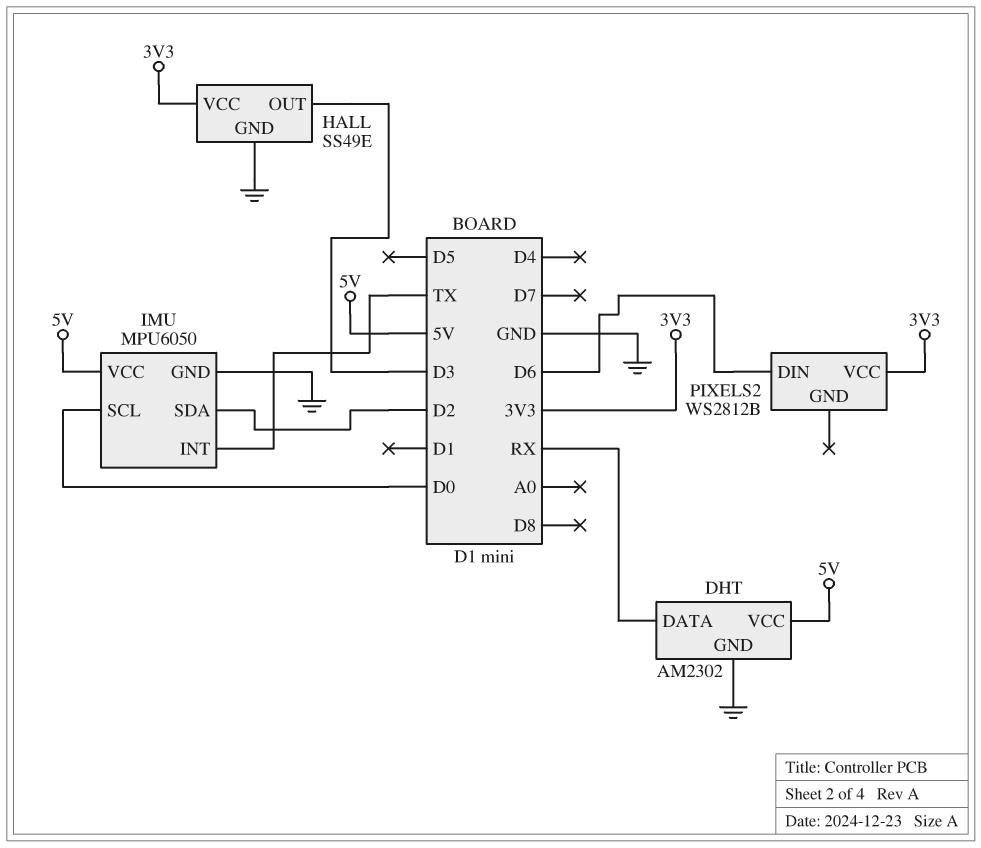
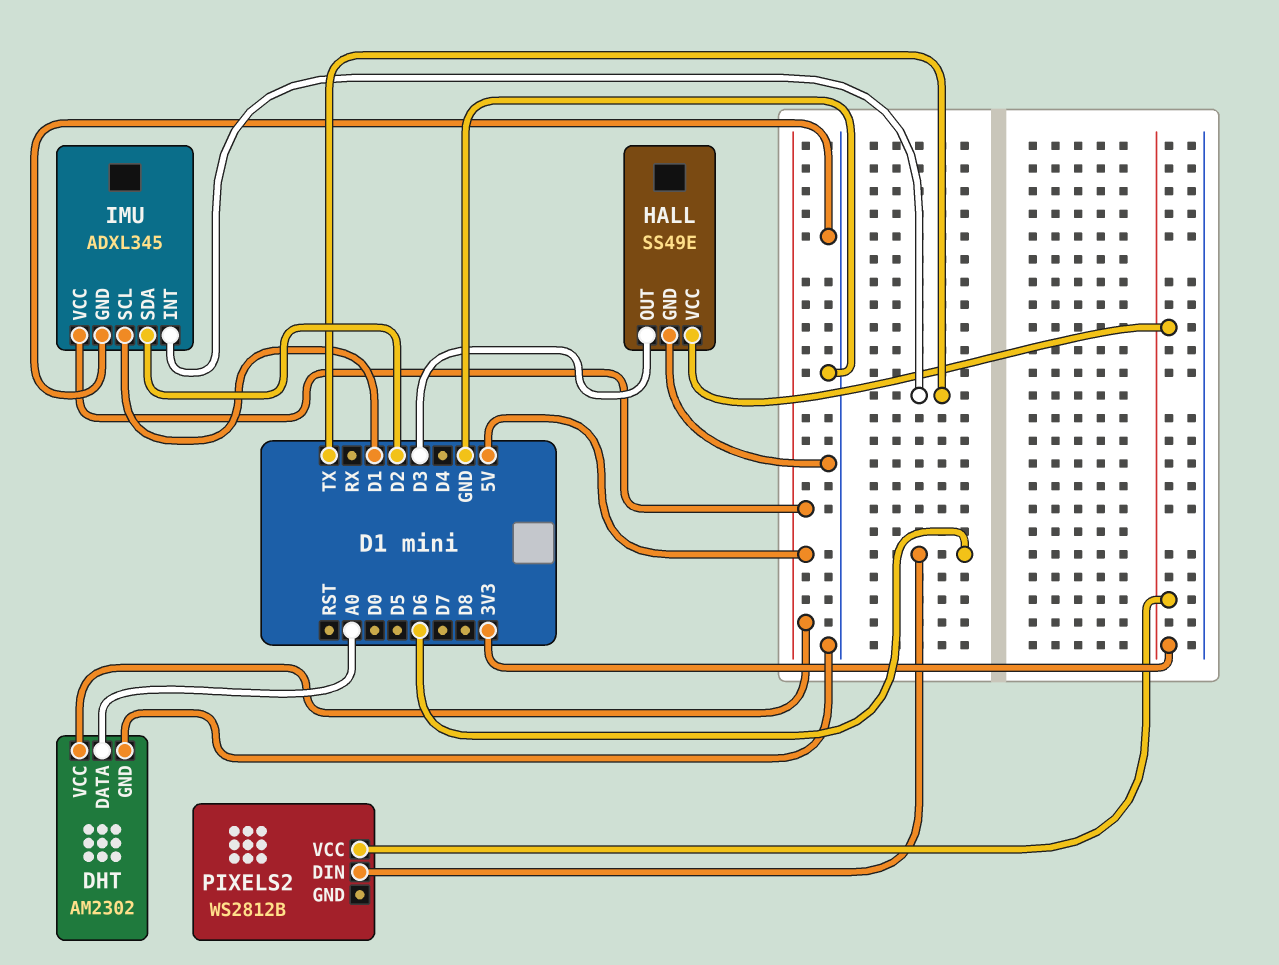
DHT pin DATA: RX -> A0
IMU: MPU6050 -> ADXL345
IMU pin SCL: D0 -> D1

